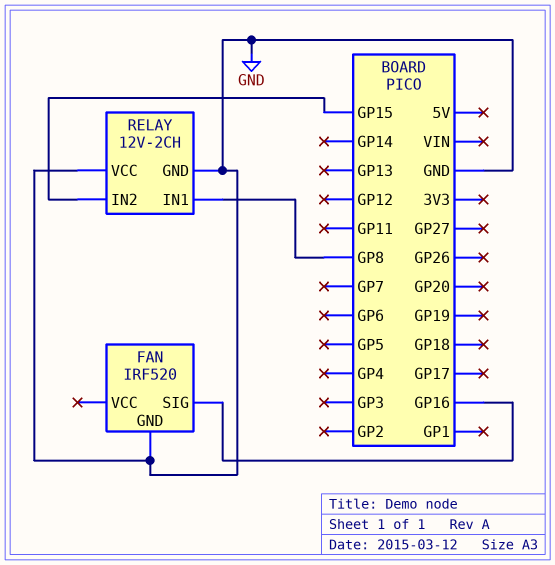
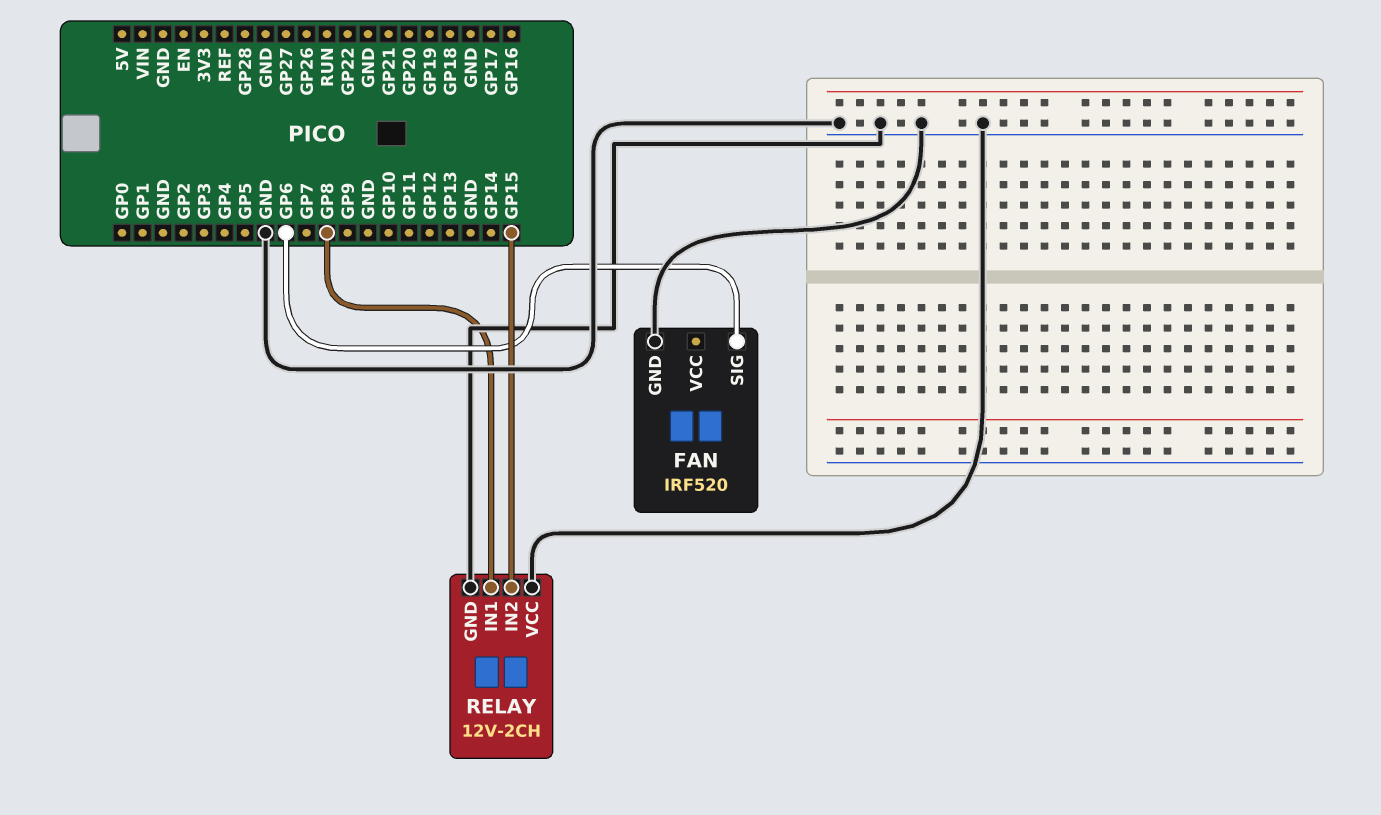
FAN pin SIG: GP16 -> GP6

